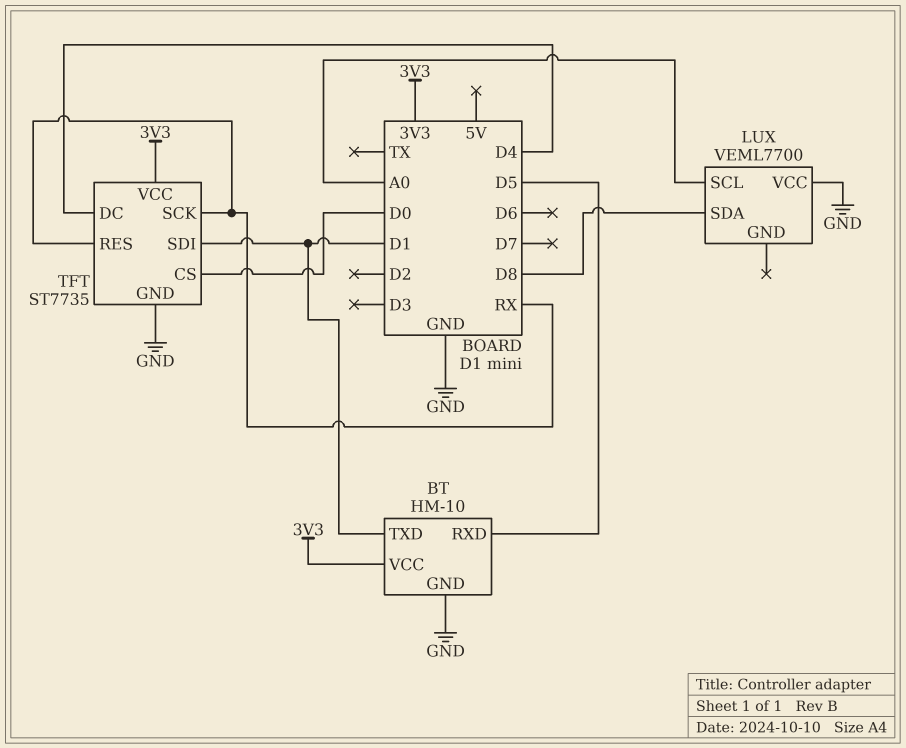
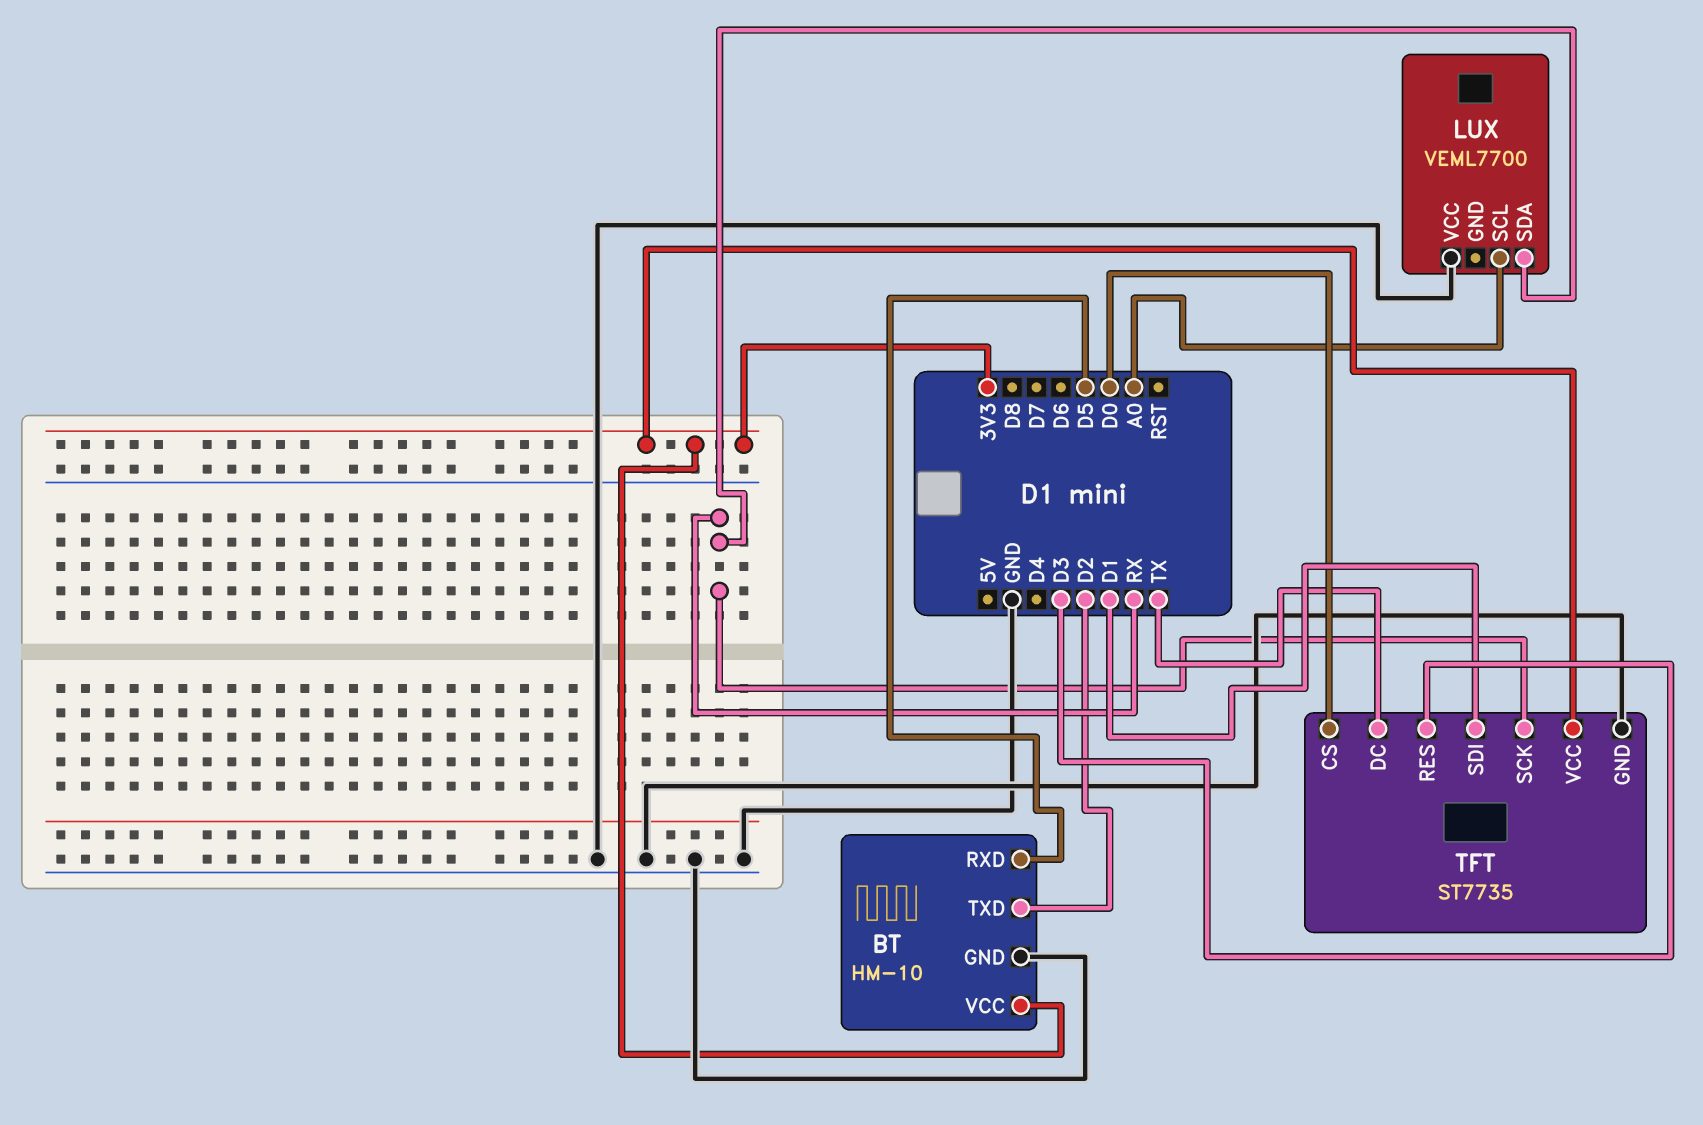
BT pin TXD: D1 -> D2
LUX pin SDA: D8 -> RX
TFT pin DC: D4 -> TX
TFT pin RES: RX -> D3

